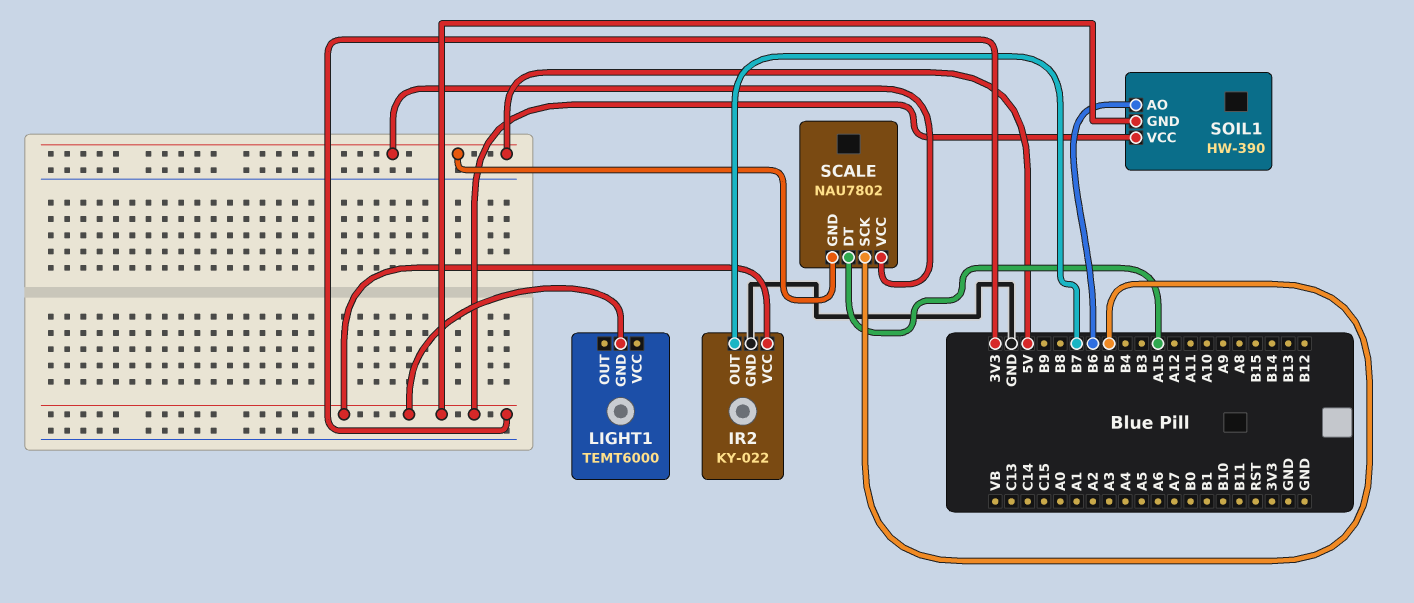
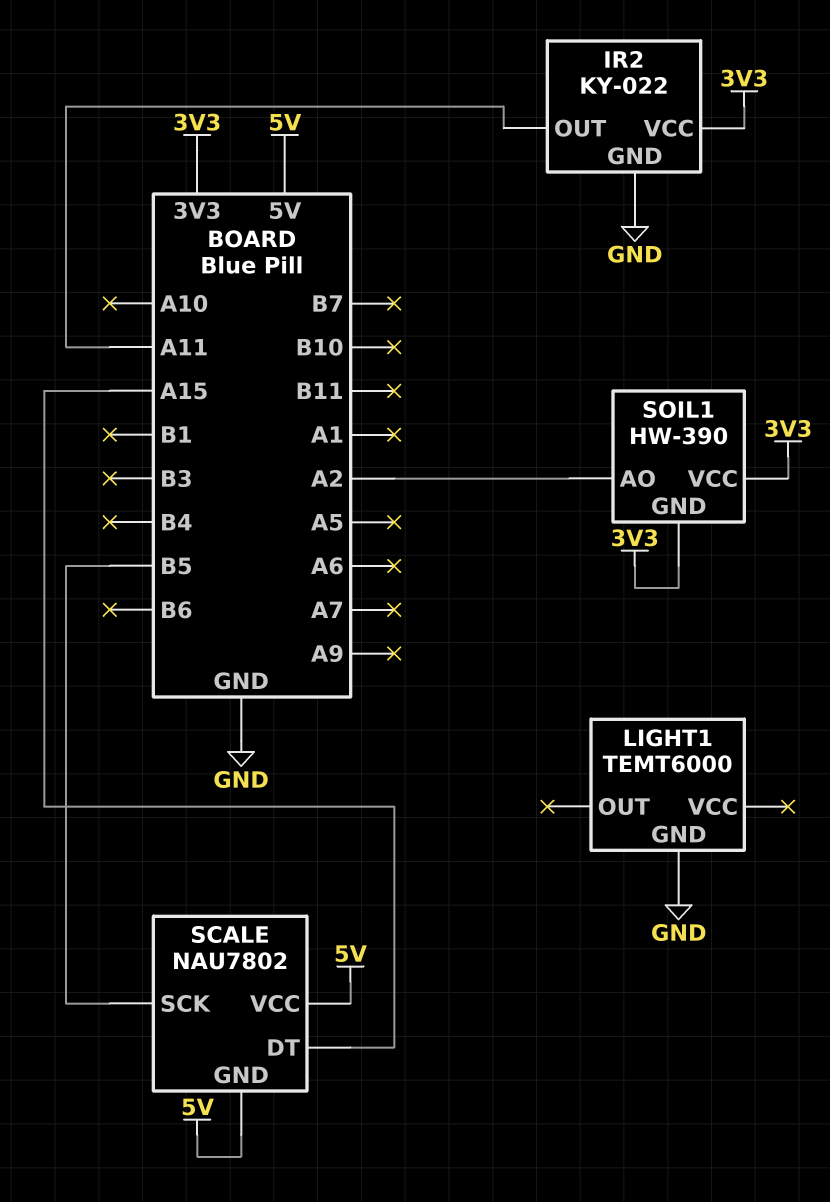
IR2 pin OUT: B7 -> A11
LIGHT1 pin GND: 3V3 -> GND
SOIL1 pin AO: B6 -> A2

